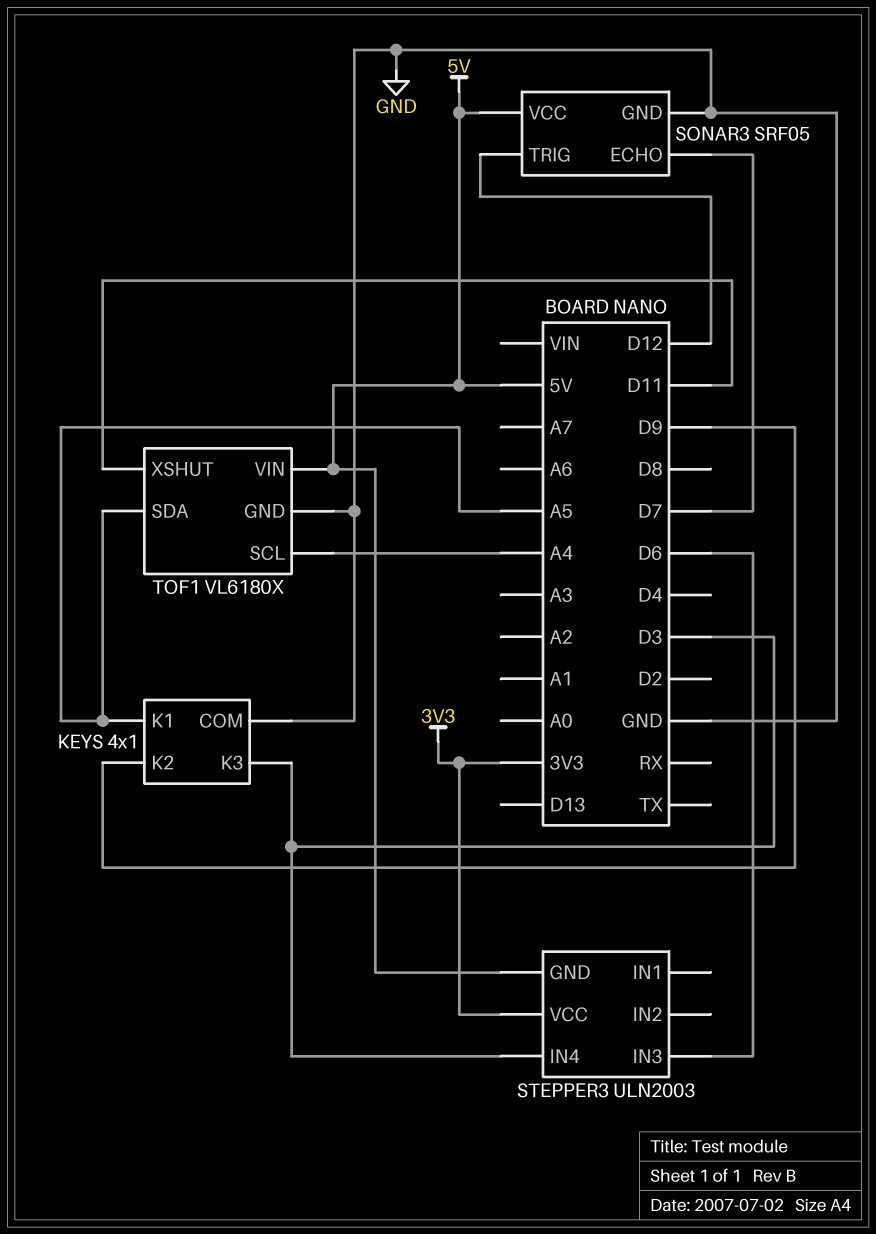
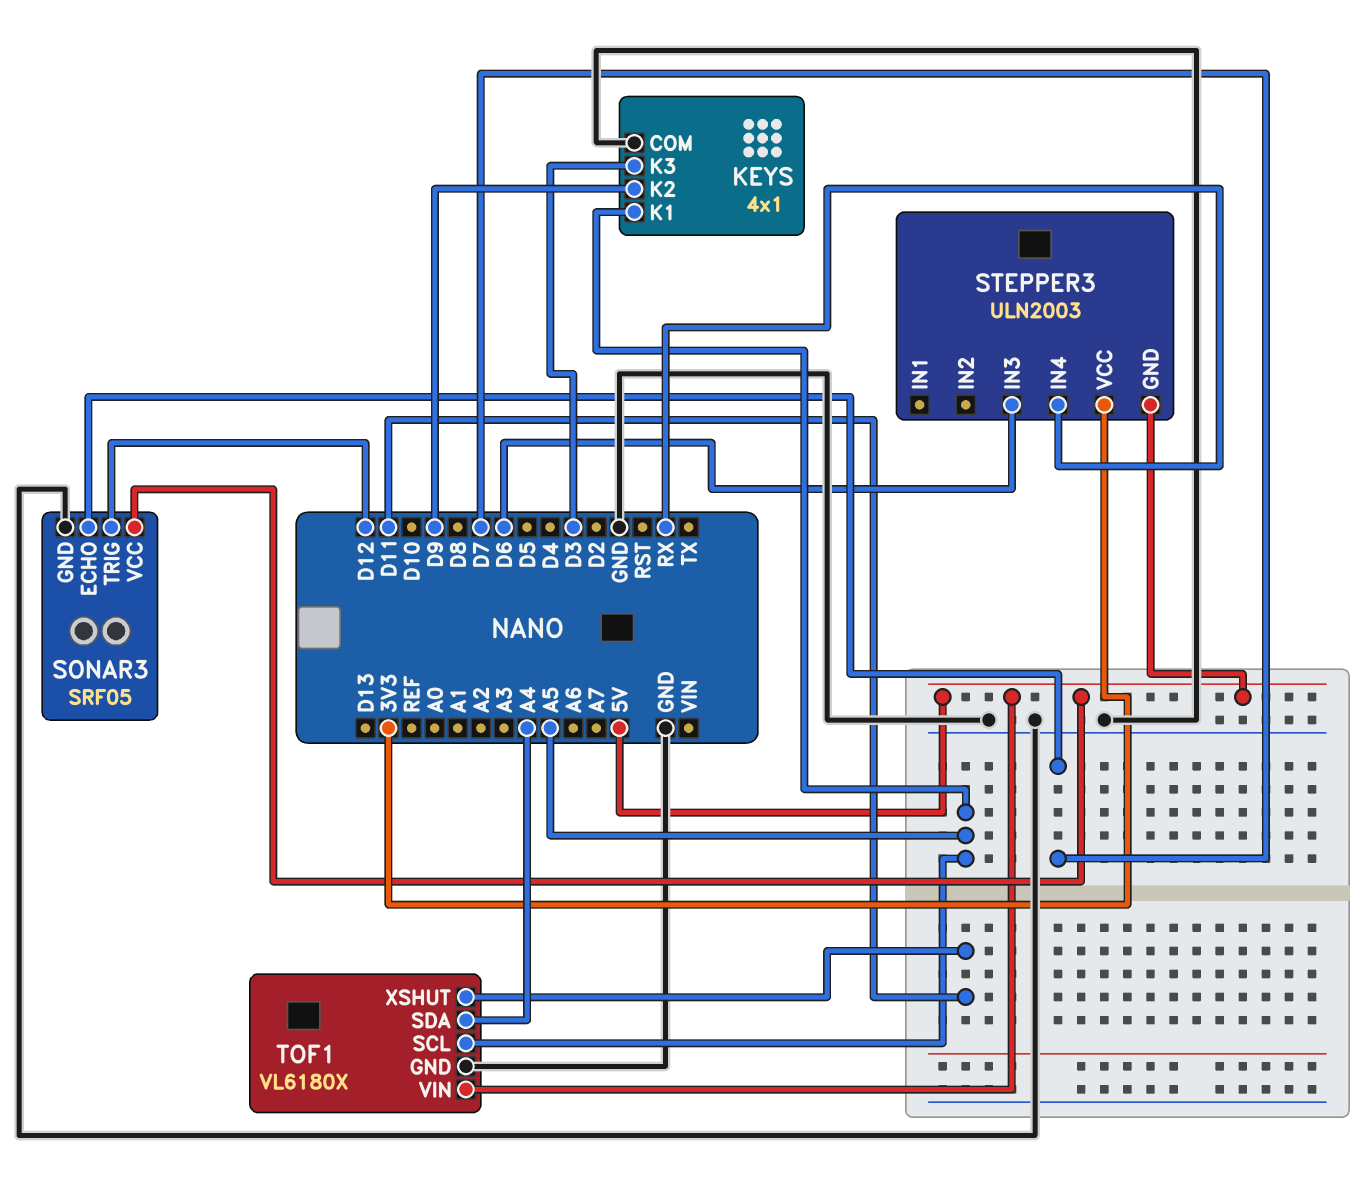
STEPPER3 pin IN4: D3 -> RX
TOF1 pin SCL: A4 -> A5
TOF1 pin SDA: A5 -> A4

